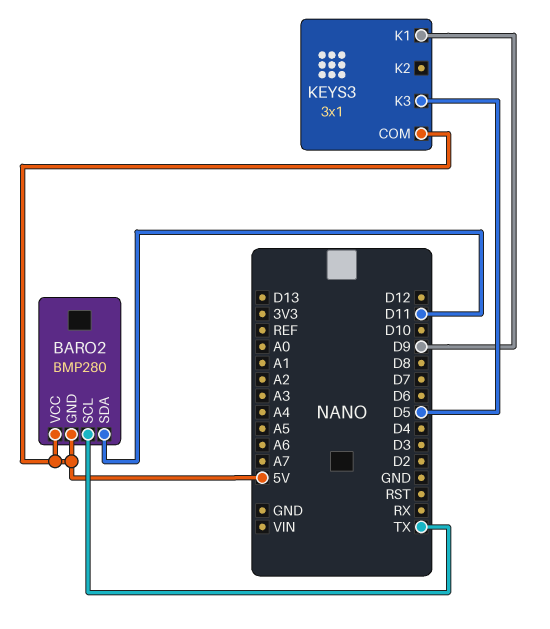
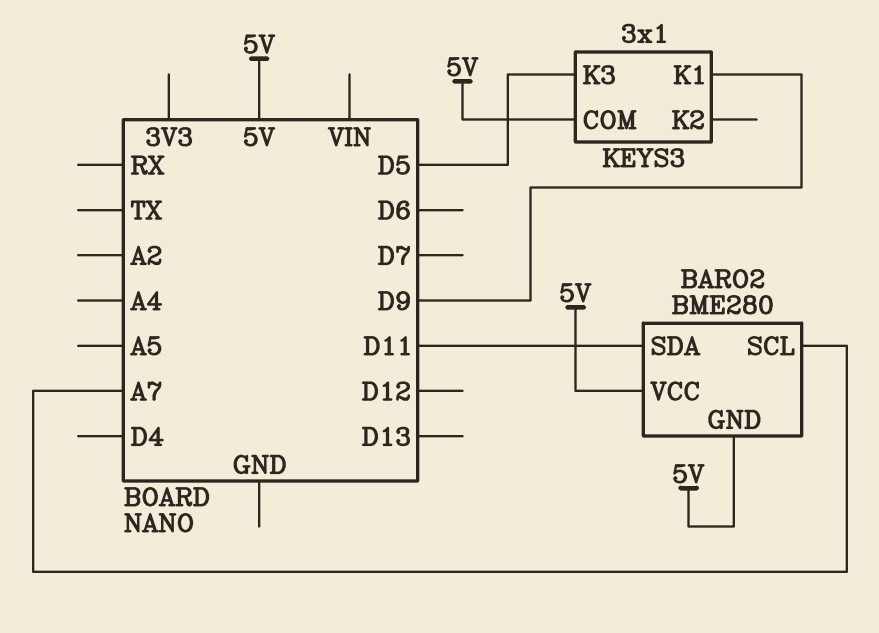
BARO2: BMP280 -> BME280
BARO2 pin SCL: TX -> A7

